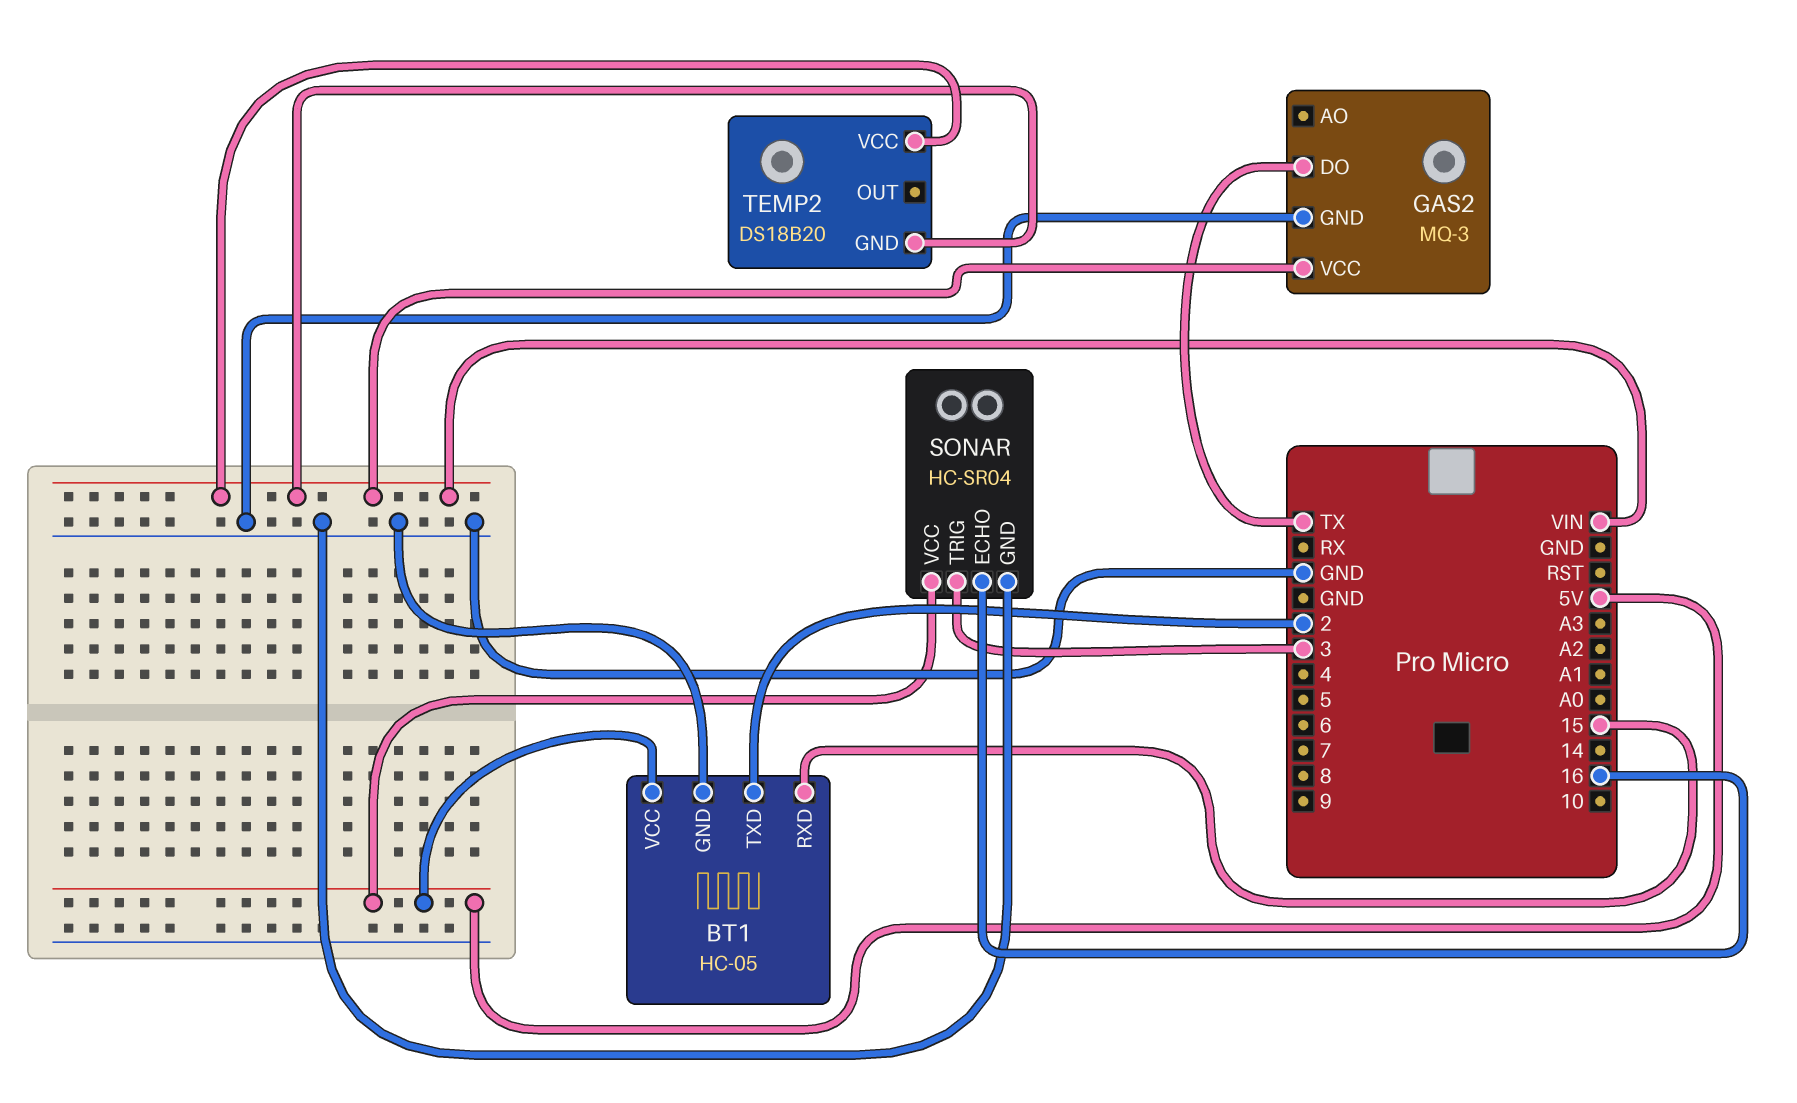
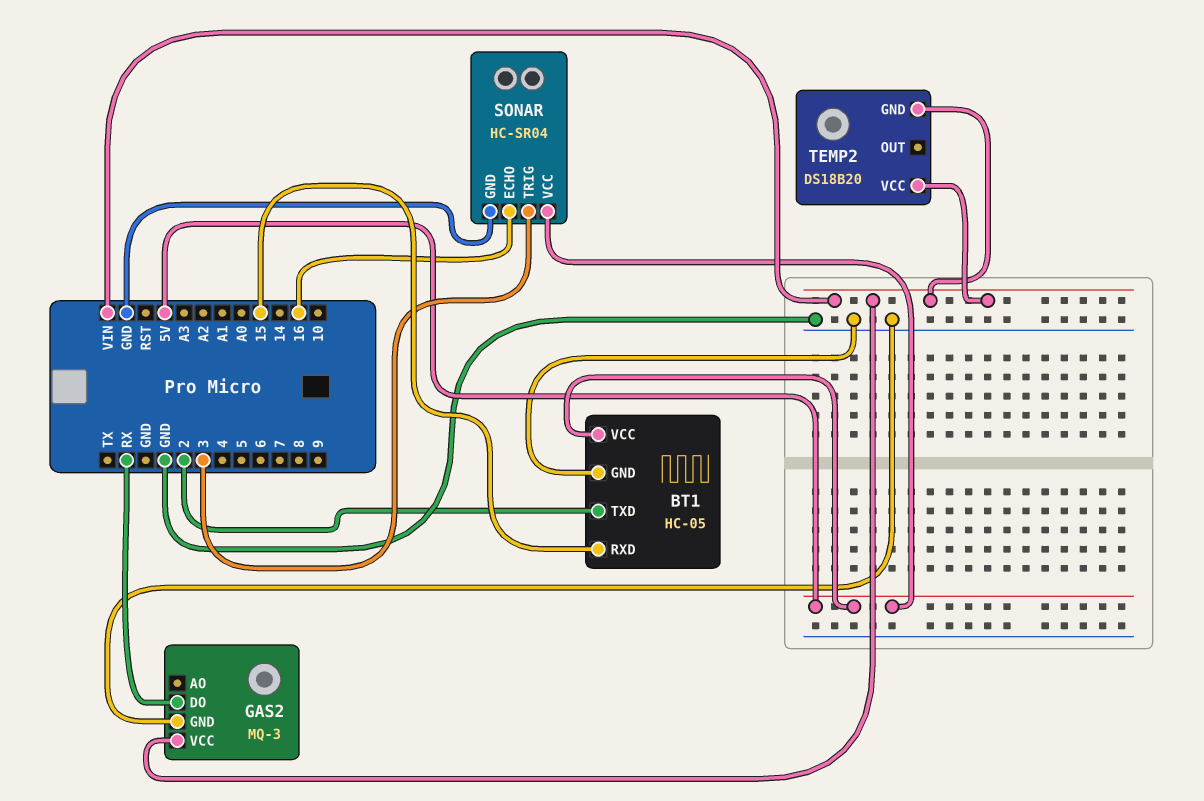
GAS2 pin DO: TX -> RX

